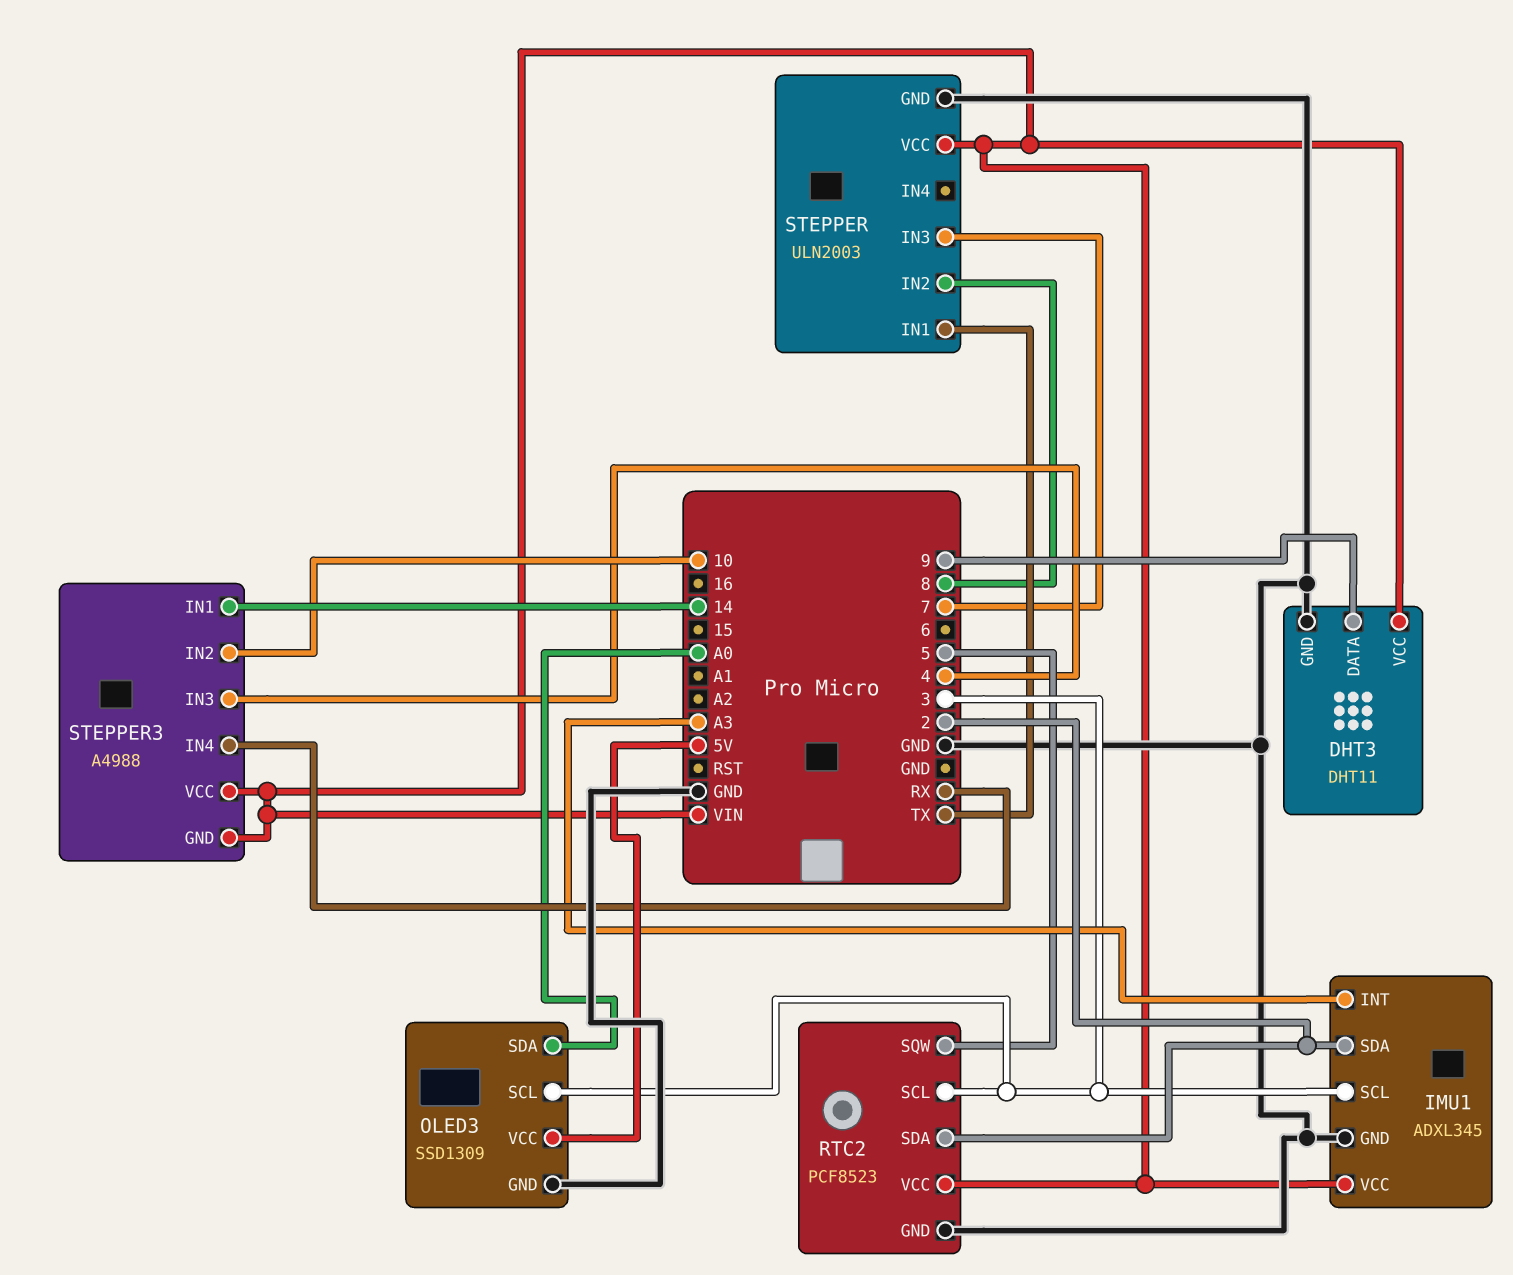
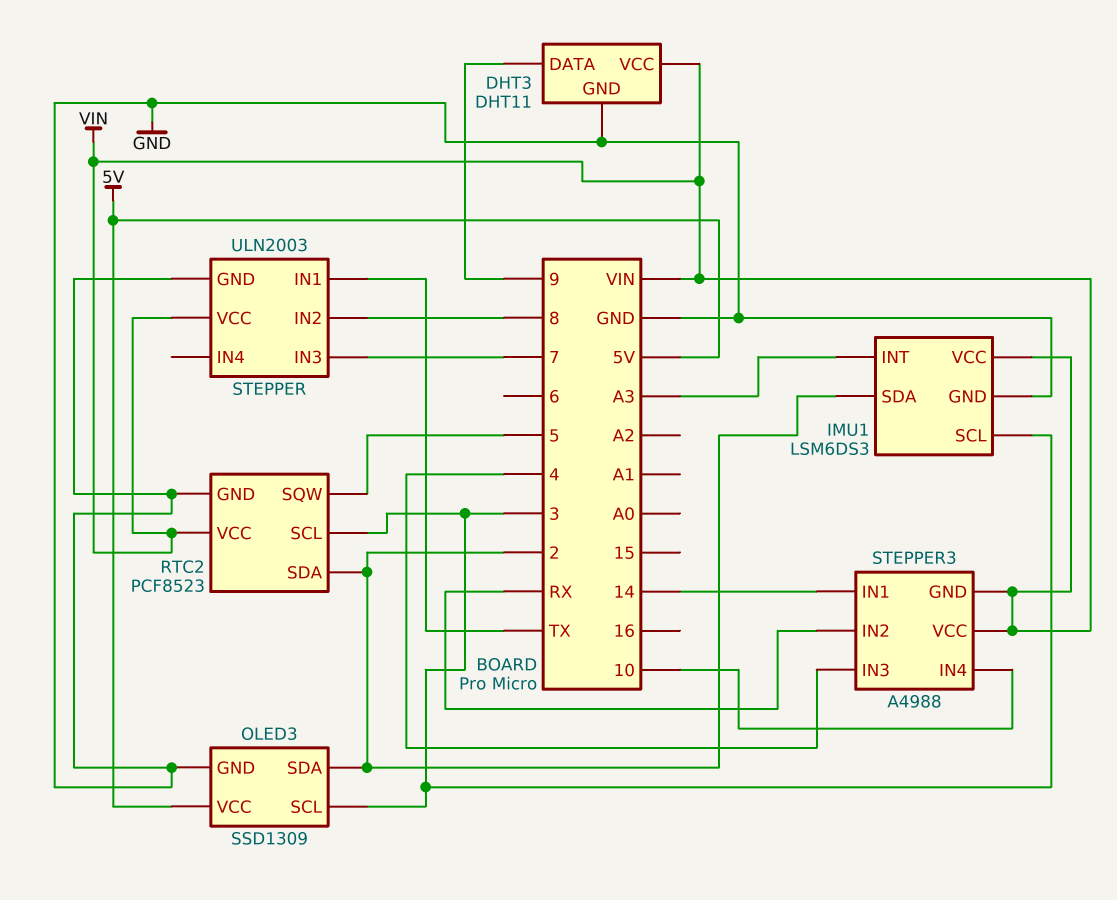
IMU1: ADXL345 -> LSM6DS3
OLED3 pin SDA: A0 -> 2
STEPPER3 pin IN2: 10 -> RX
STEPPER3 pin IN4: RX -> 10

